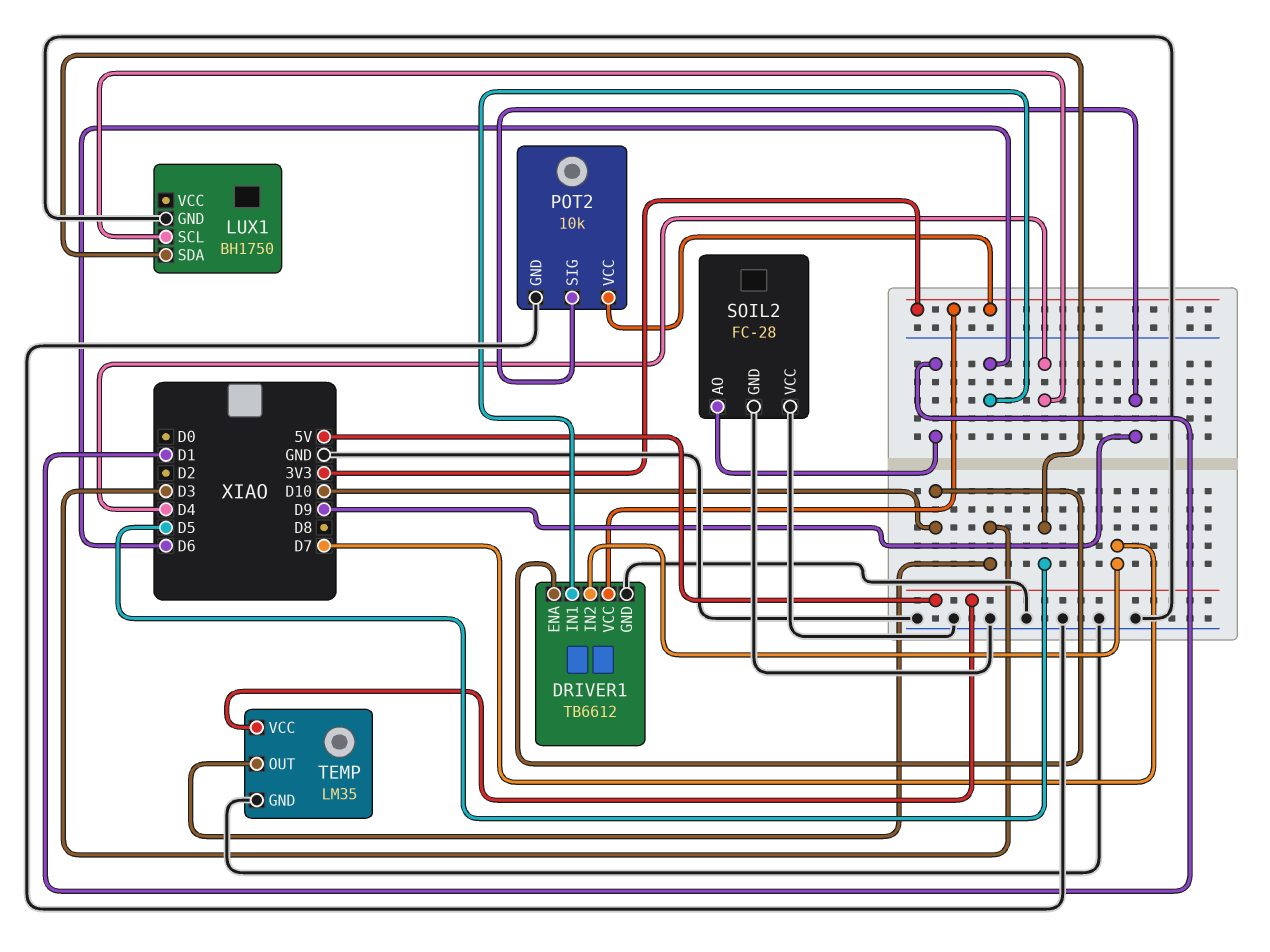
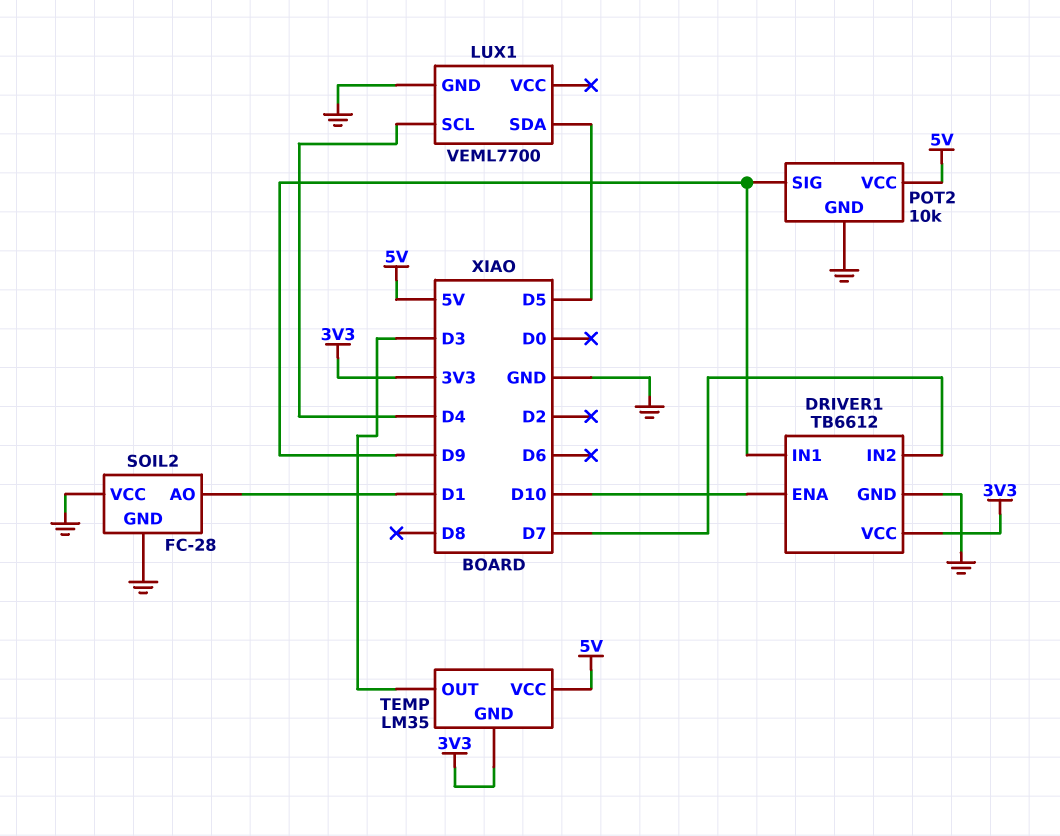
DRIVER1 pin IN1: D6 -> D9
LUX1: BH1750 -> VEML7700
POT2 pin VCC: 3V3 -> 5V
TEMP pin GND: GND -> 3V3

